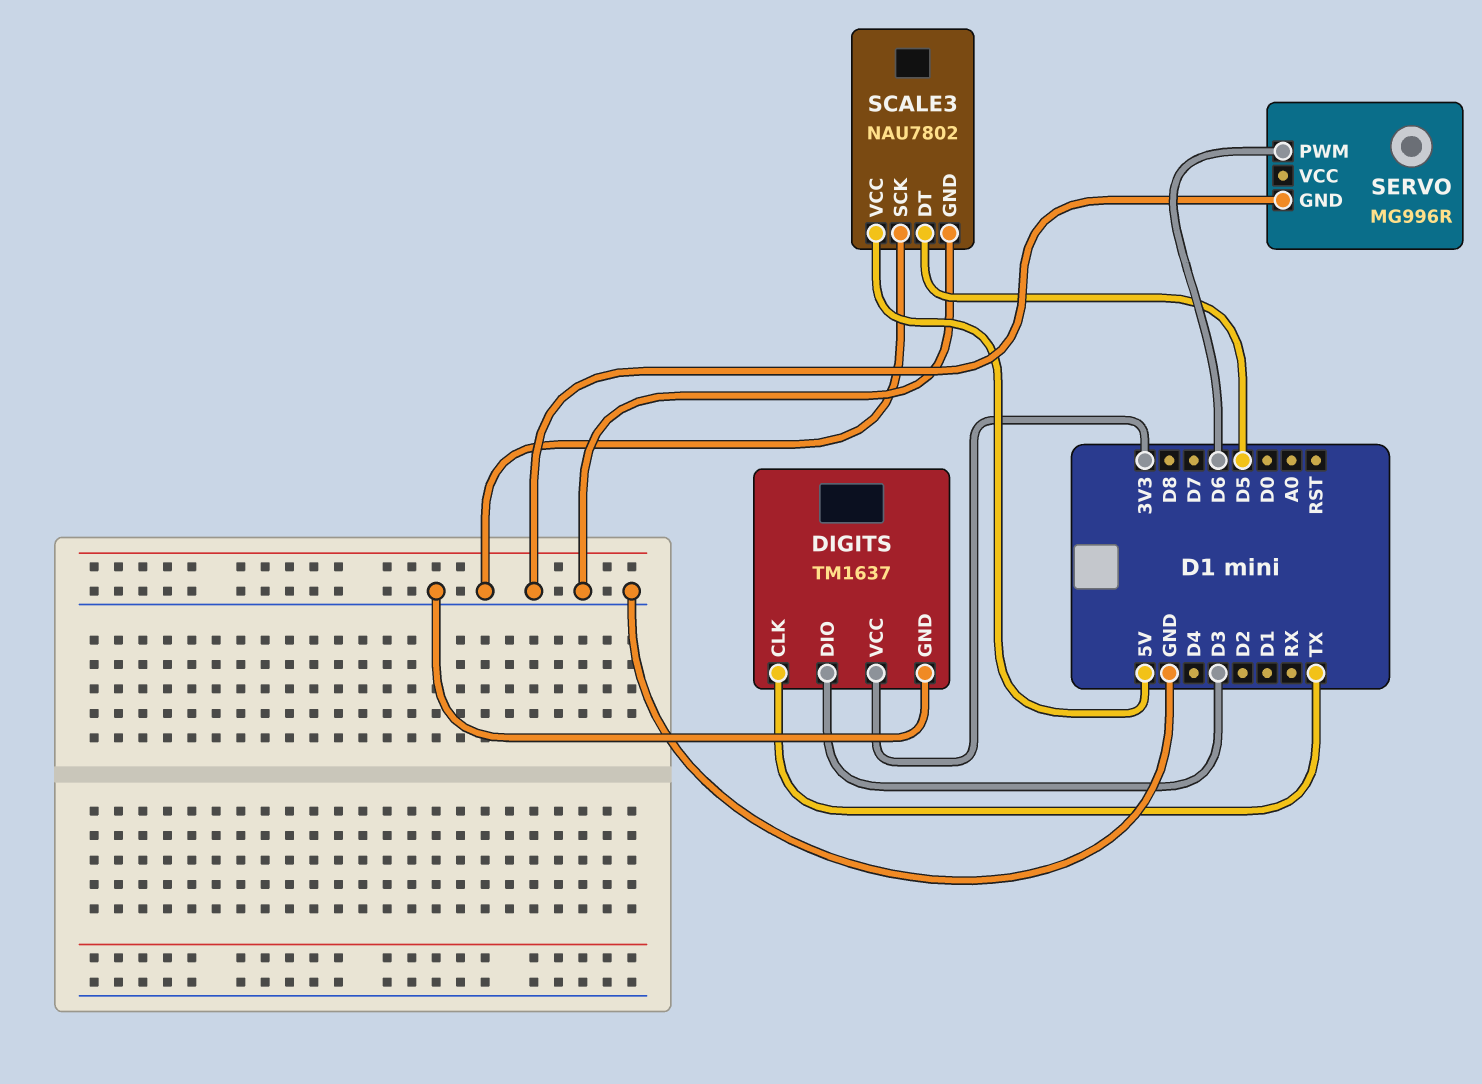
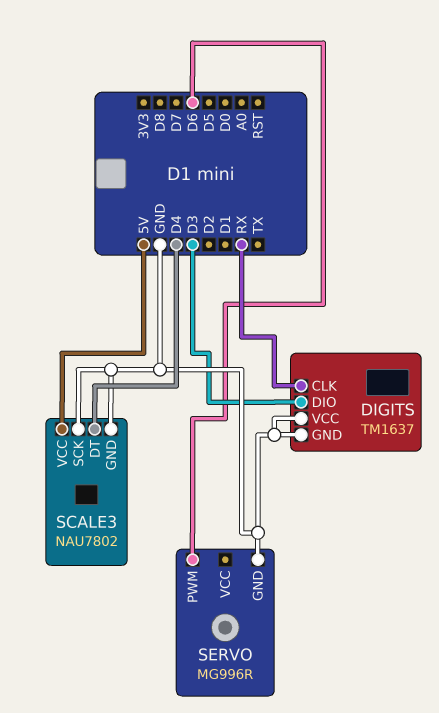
DIGITS pin CLK: TX -> RX
DIGITS pin VCC: 3V3 -> GND
SCALE3 pin DT: D5 -> D4

